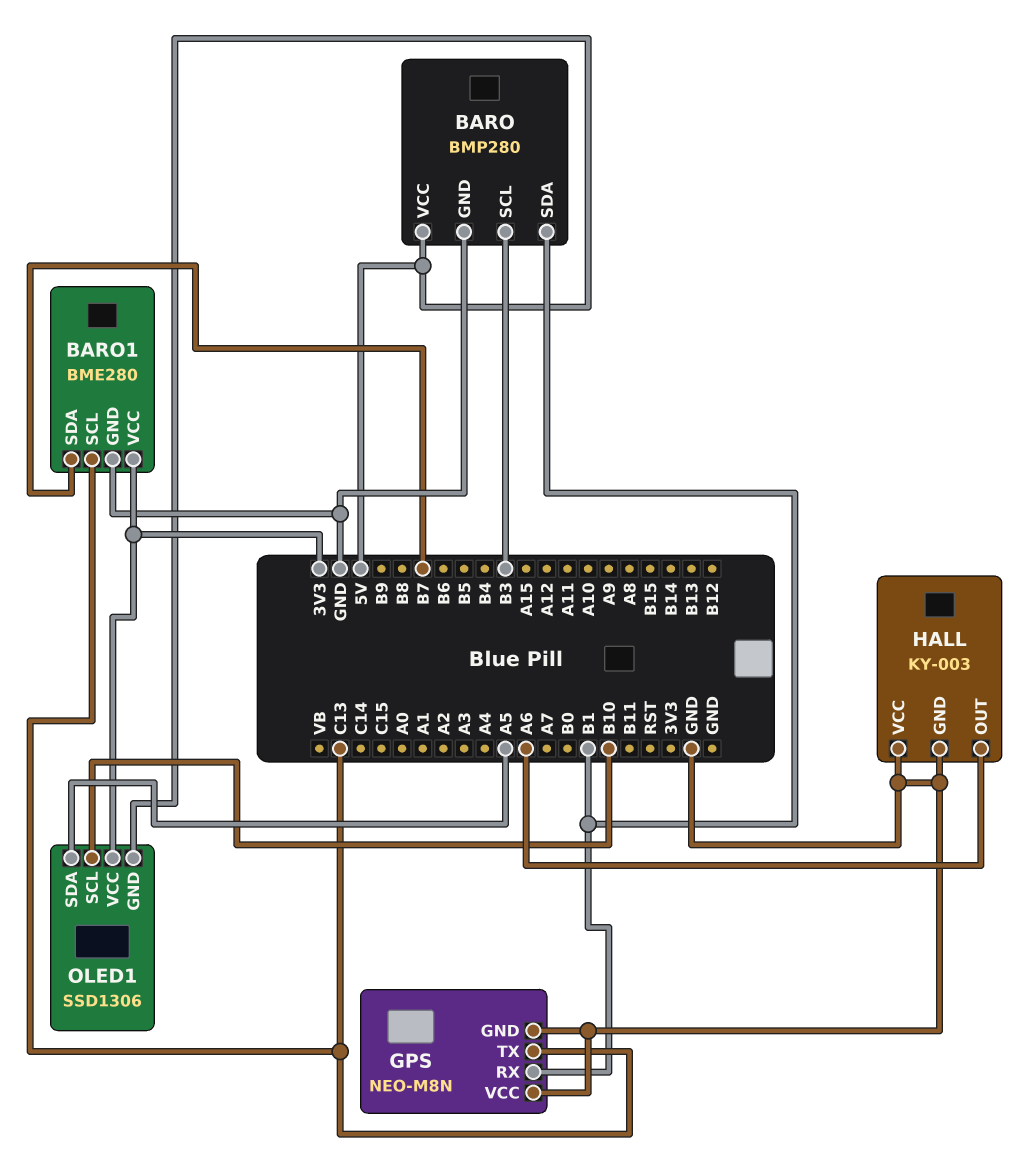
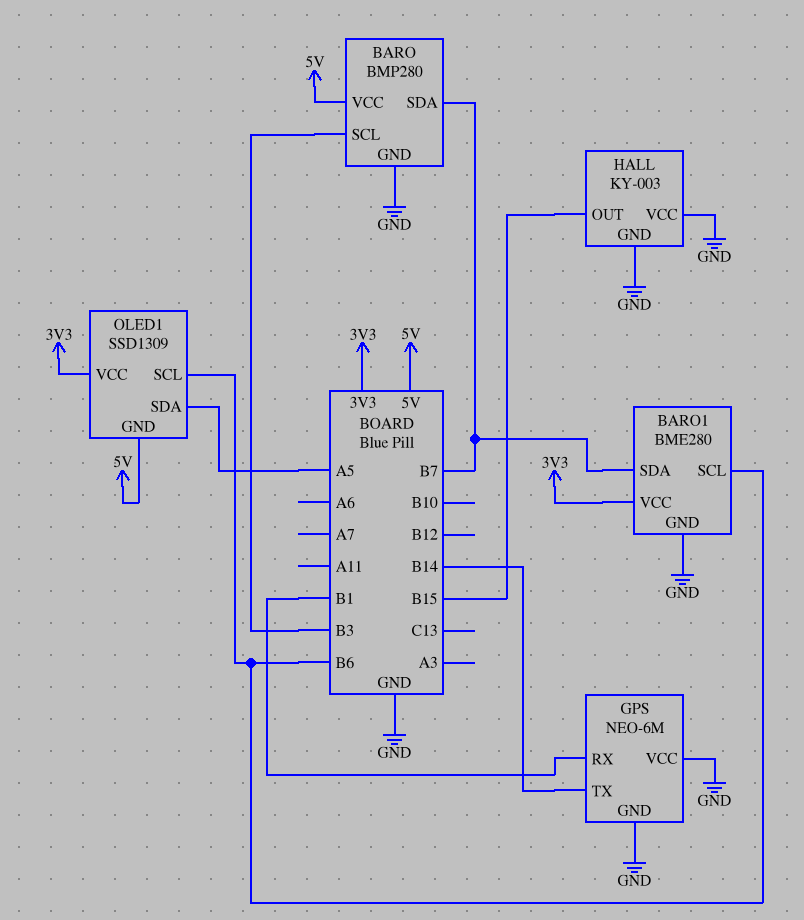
BARO pin SDA: B1 -> B7
BARO1 pin SCL: C13 -> B6
GPS: NEO-M8N -> NEO-6M
GPS pin TX: C13 -> B14
HALL pin OUT: A6 -> B15
OLED1: SSD1306 -> SSD1309
OLED1 pin SCL: B10 -> B6

